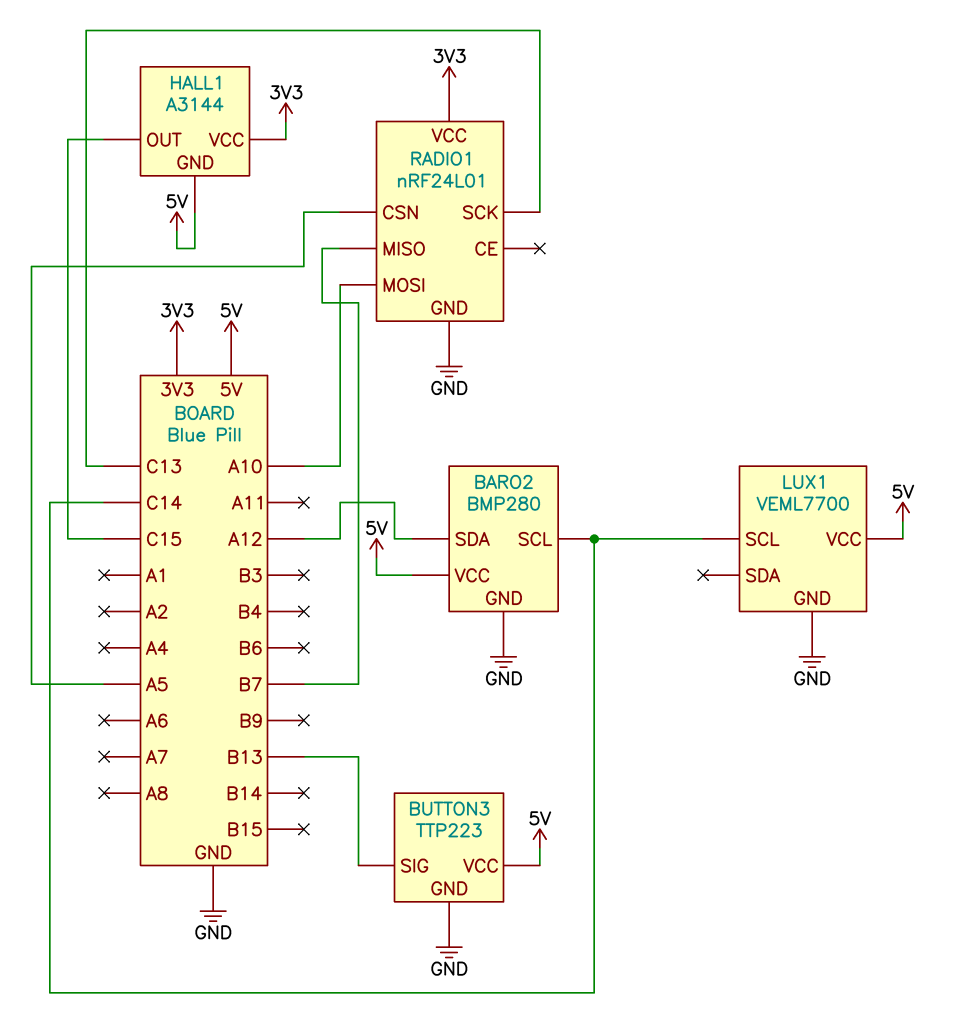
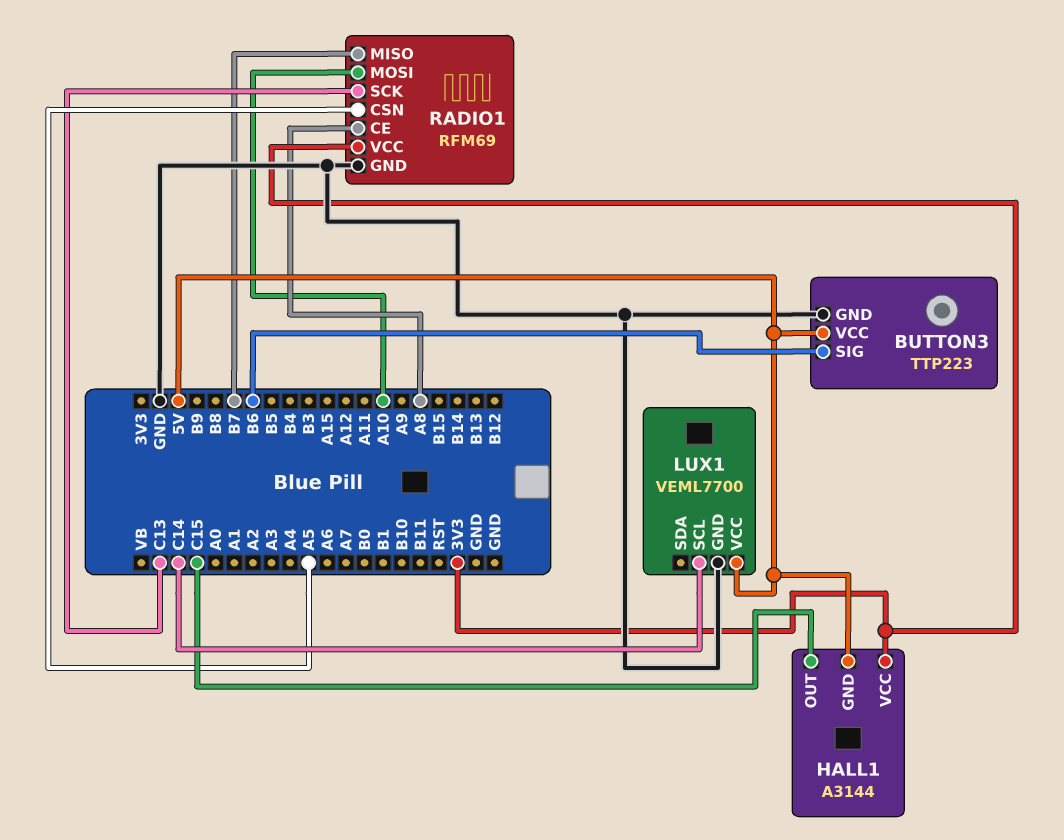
BARO2: BMP280 -> none
BARO2 pin GND: GND -> none
BARO2 pin SCL: C14 -> none
BARO2 pin SDA: A12 -> none
BARO2 pin VCC: 5V -> none
BUTTON3 pin SIG: B13 -> B6
RADIO1: nRF24L01 -> RFM69
RADIO1 pin CE: none -> A8

